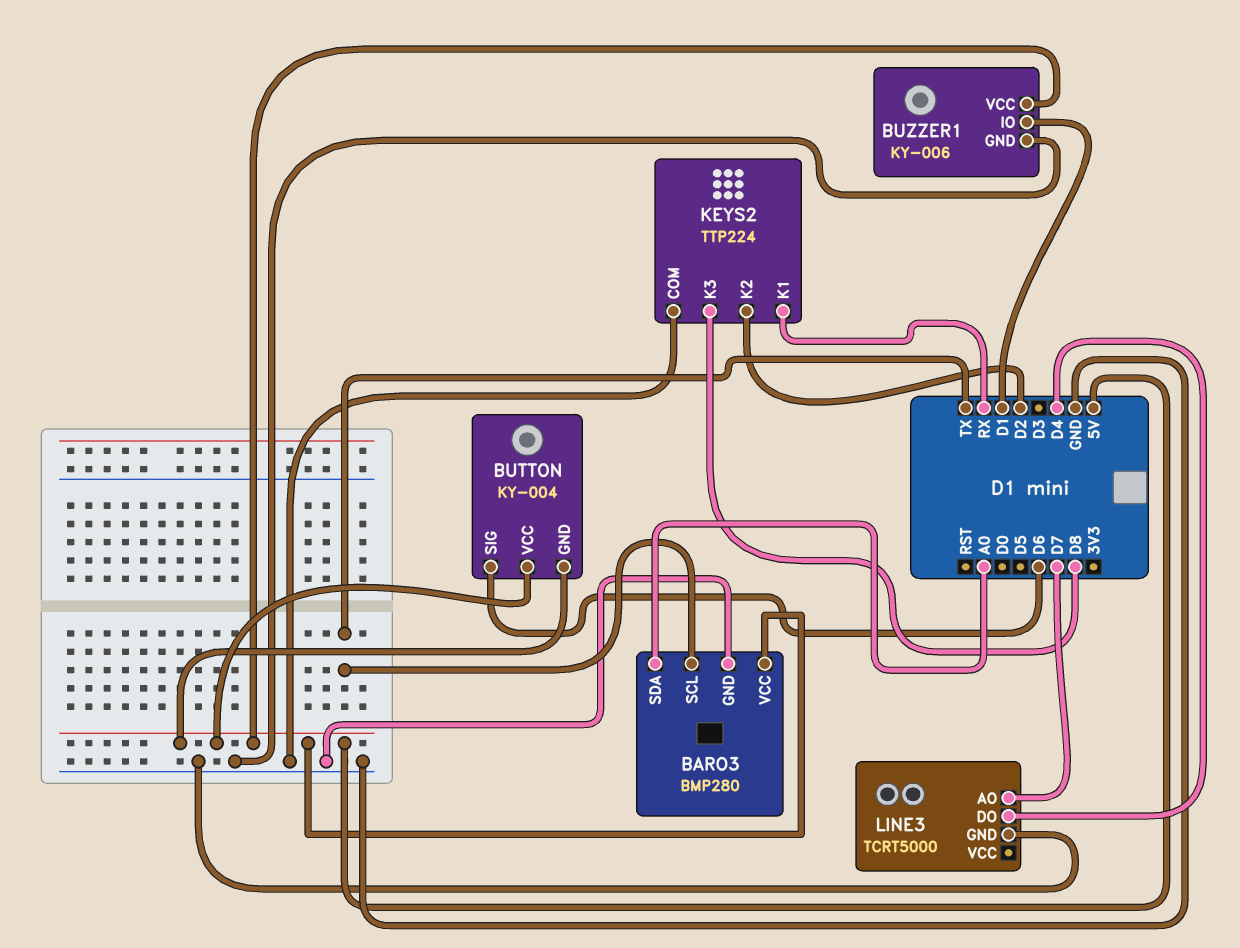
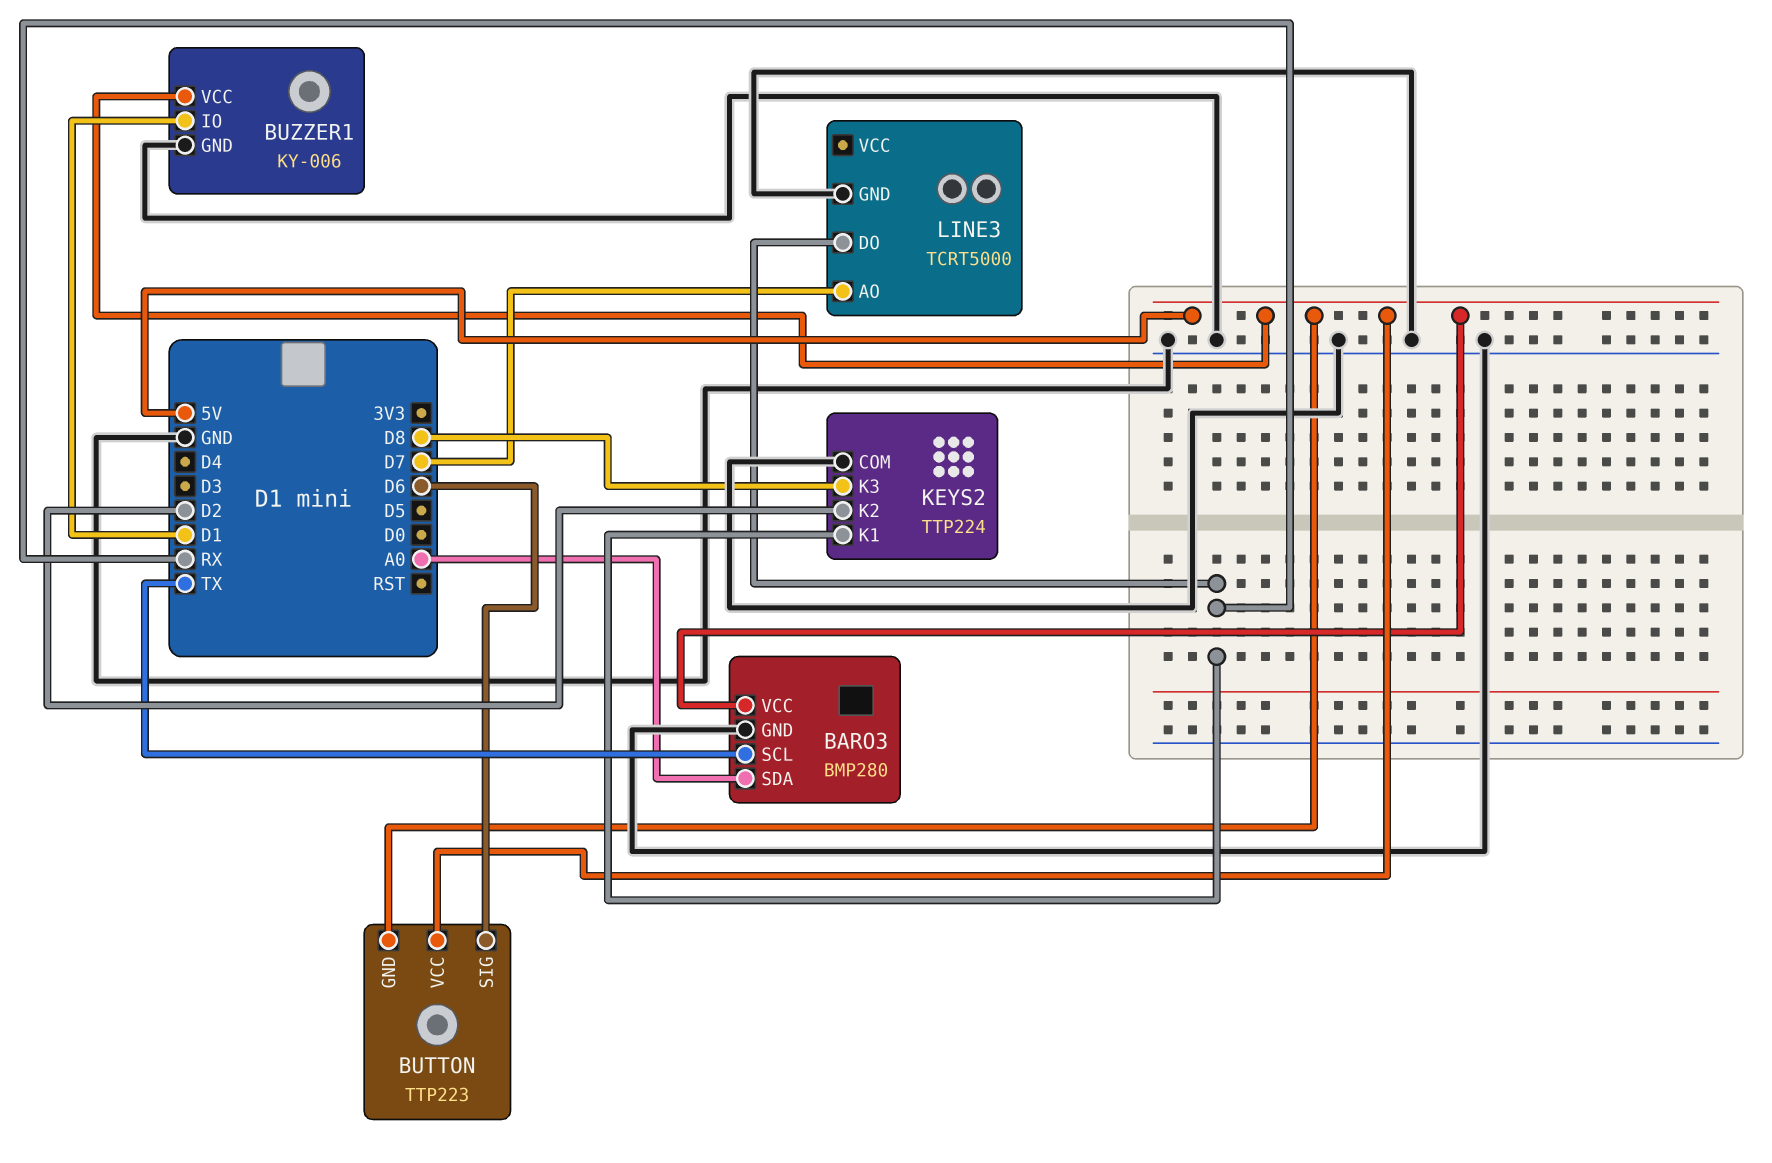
BUTTON: KY-004 -> TTP223
LINE3 pin DO: D4 -> RX

